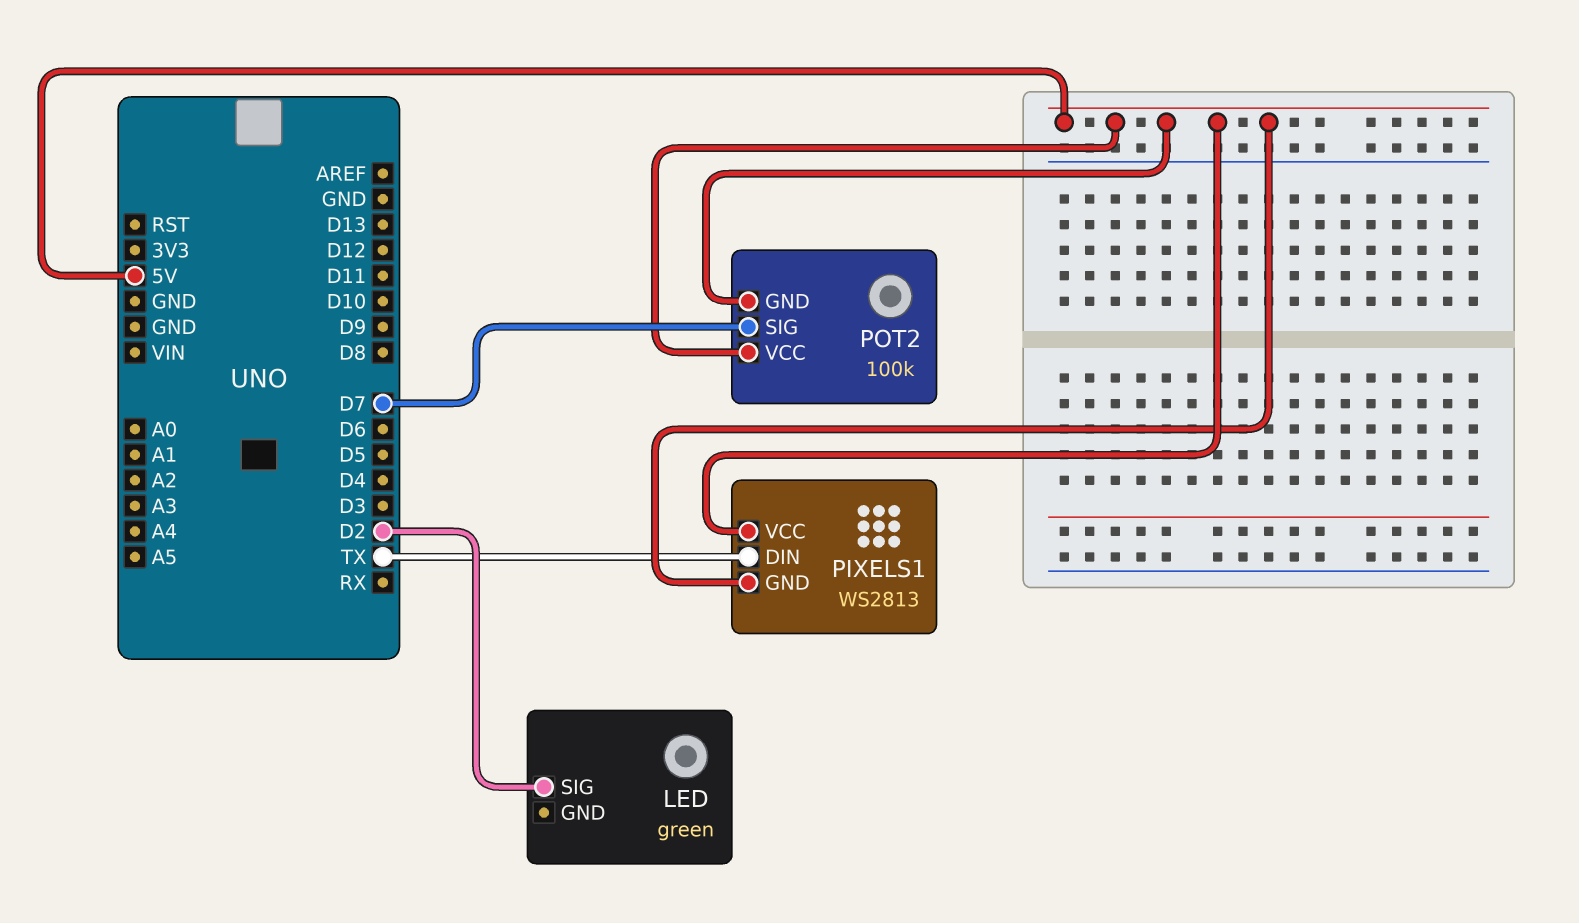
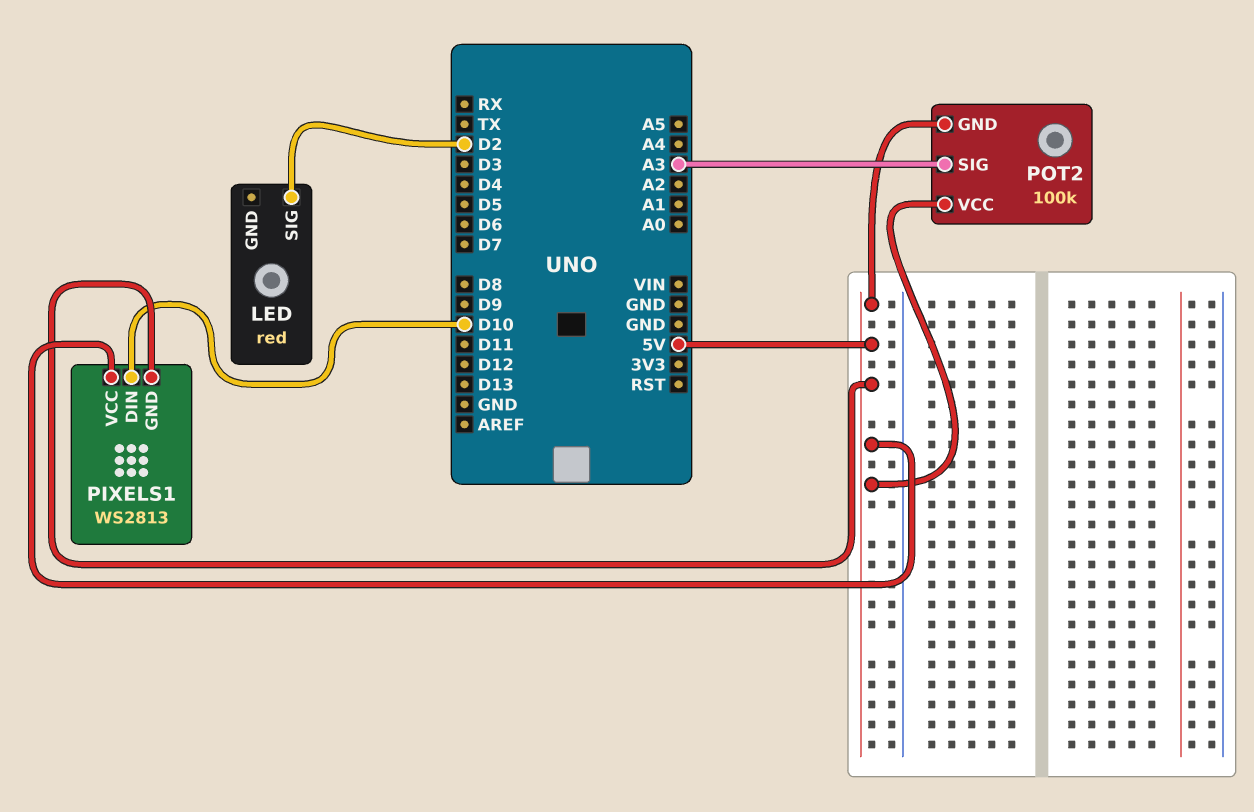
LED: green -> red
PIXELS1 pin DIN: TX -> D10
POT2 pin SIG: D7 -> A3

